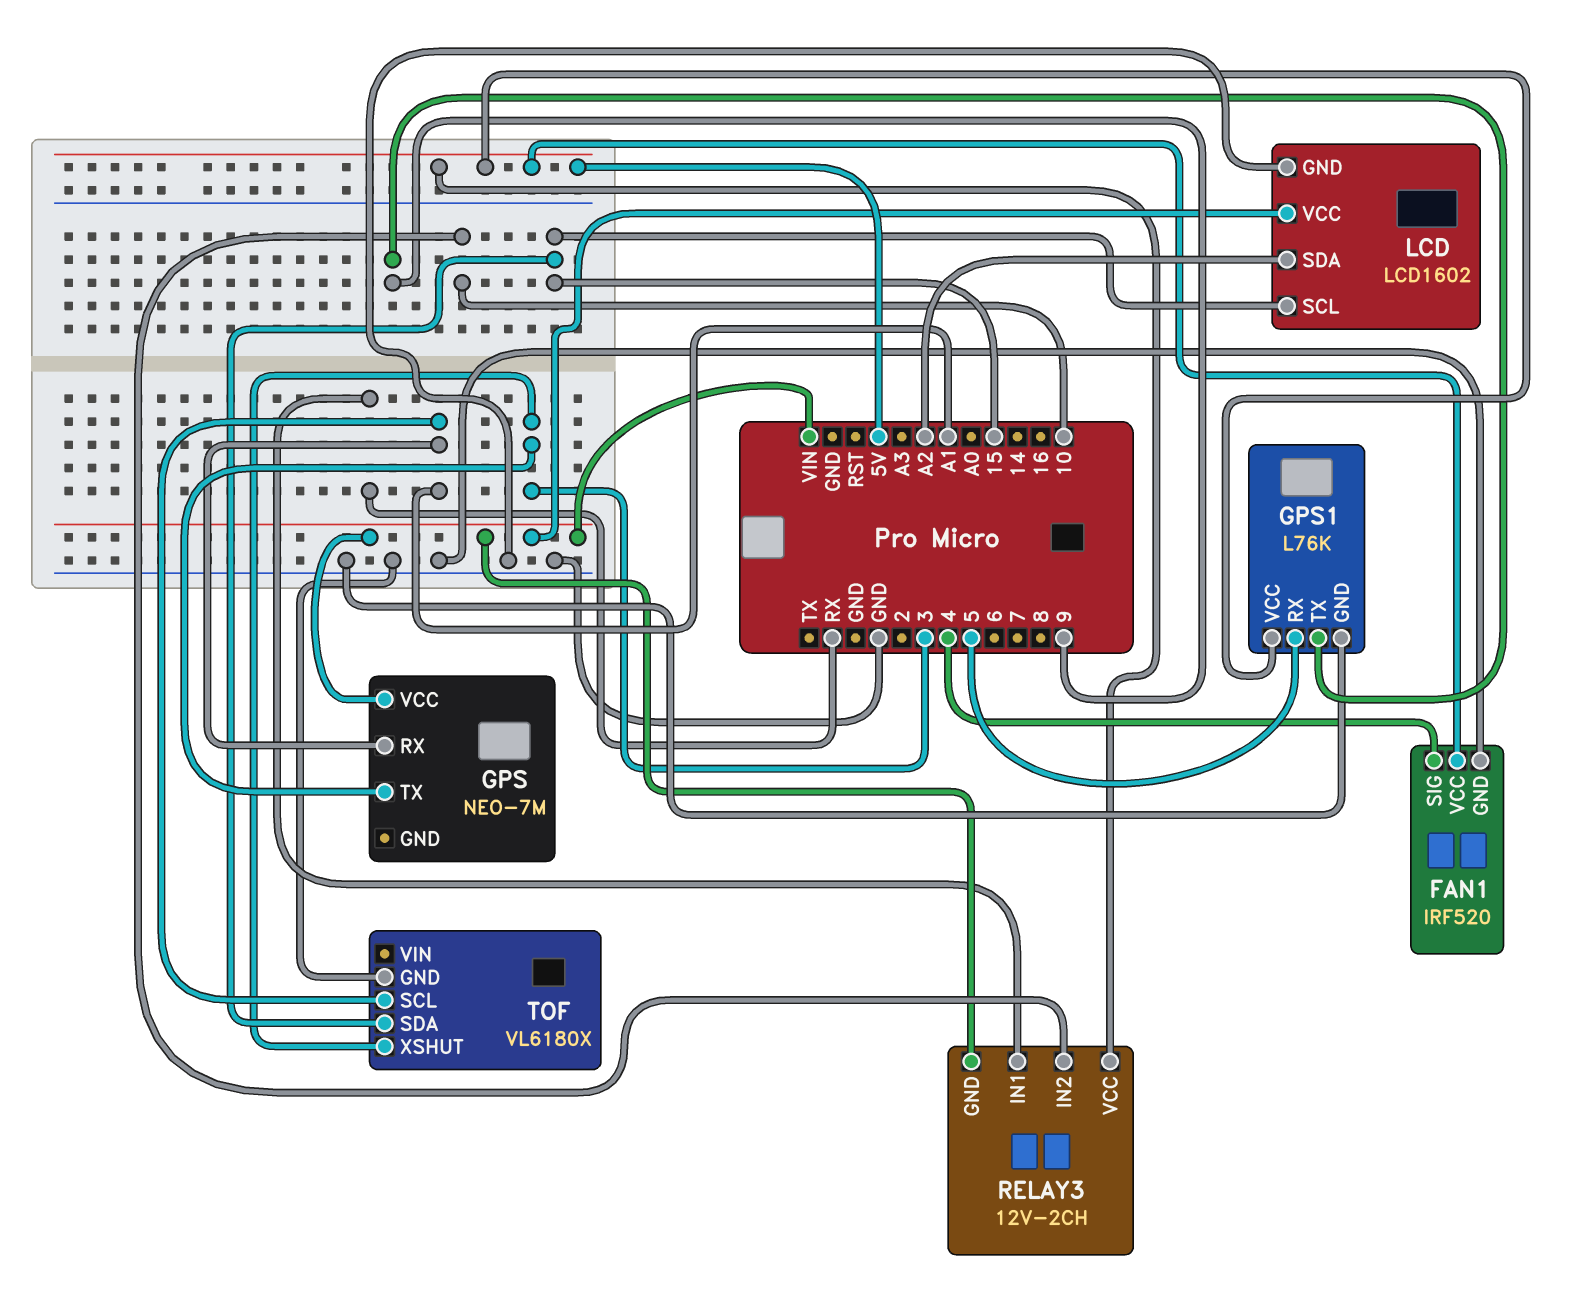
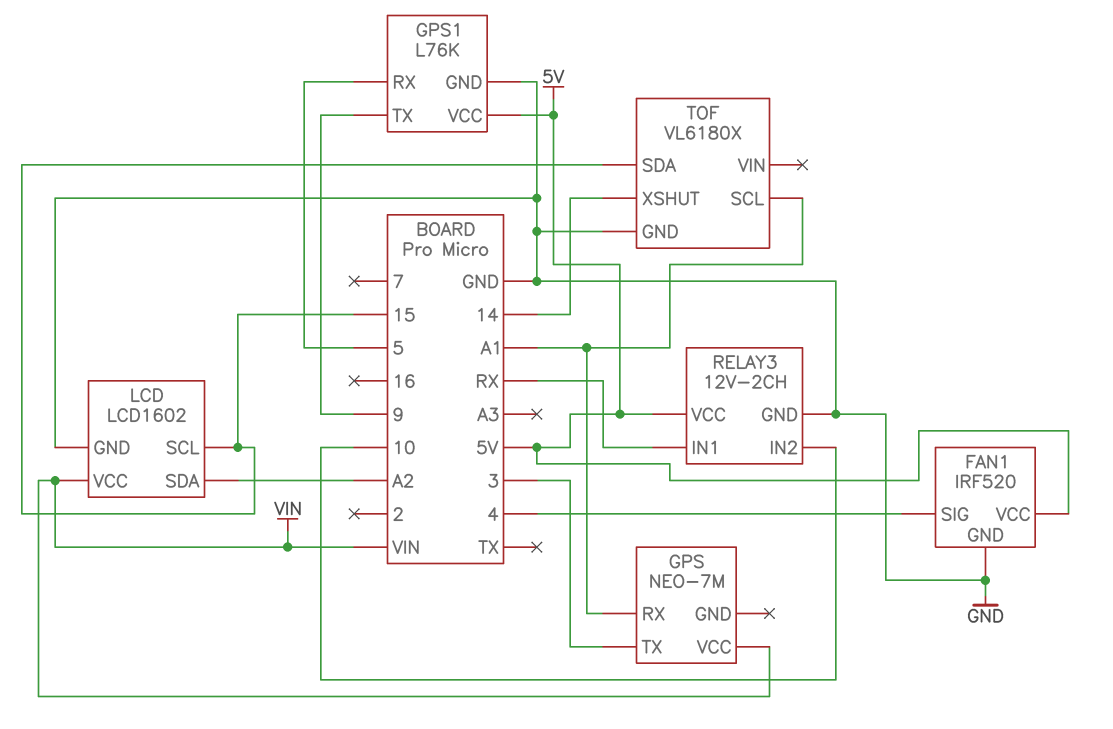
RELAY3 pin GND: VIN -> GND
TOF pin XSHUT: 3 -> 14

